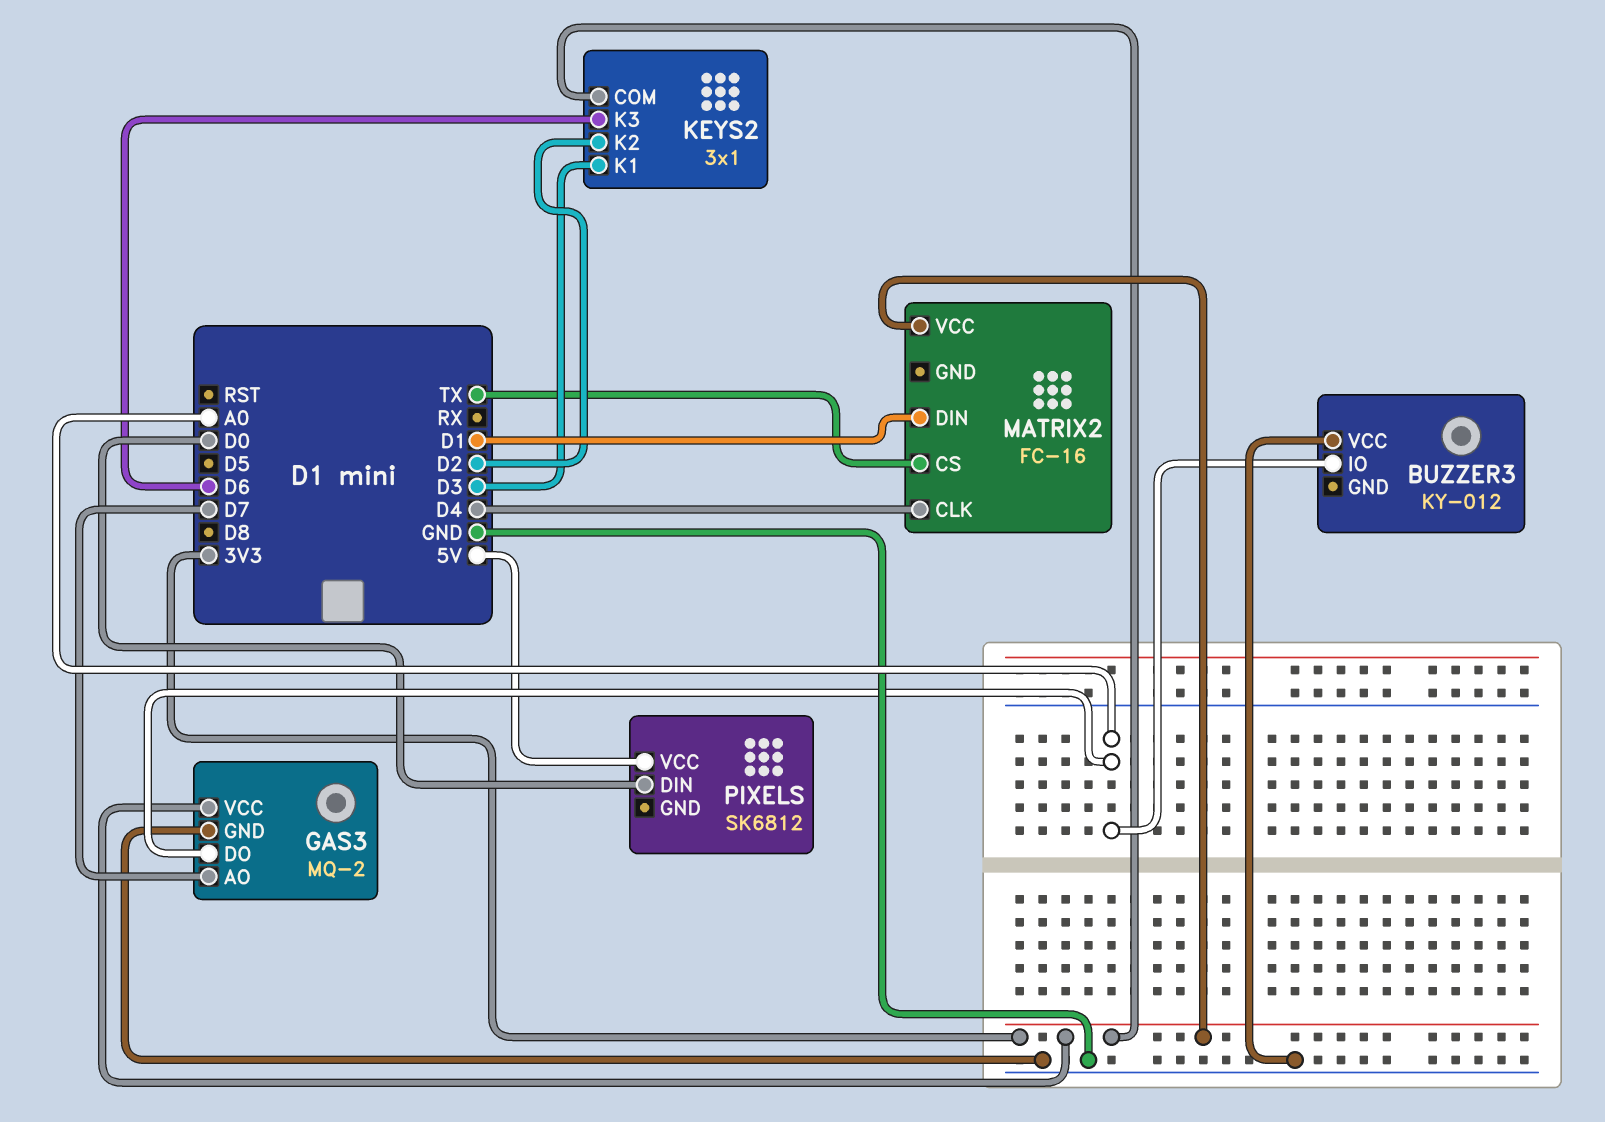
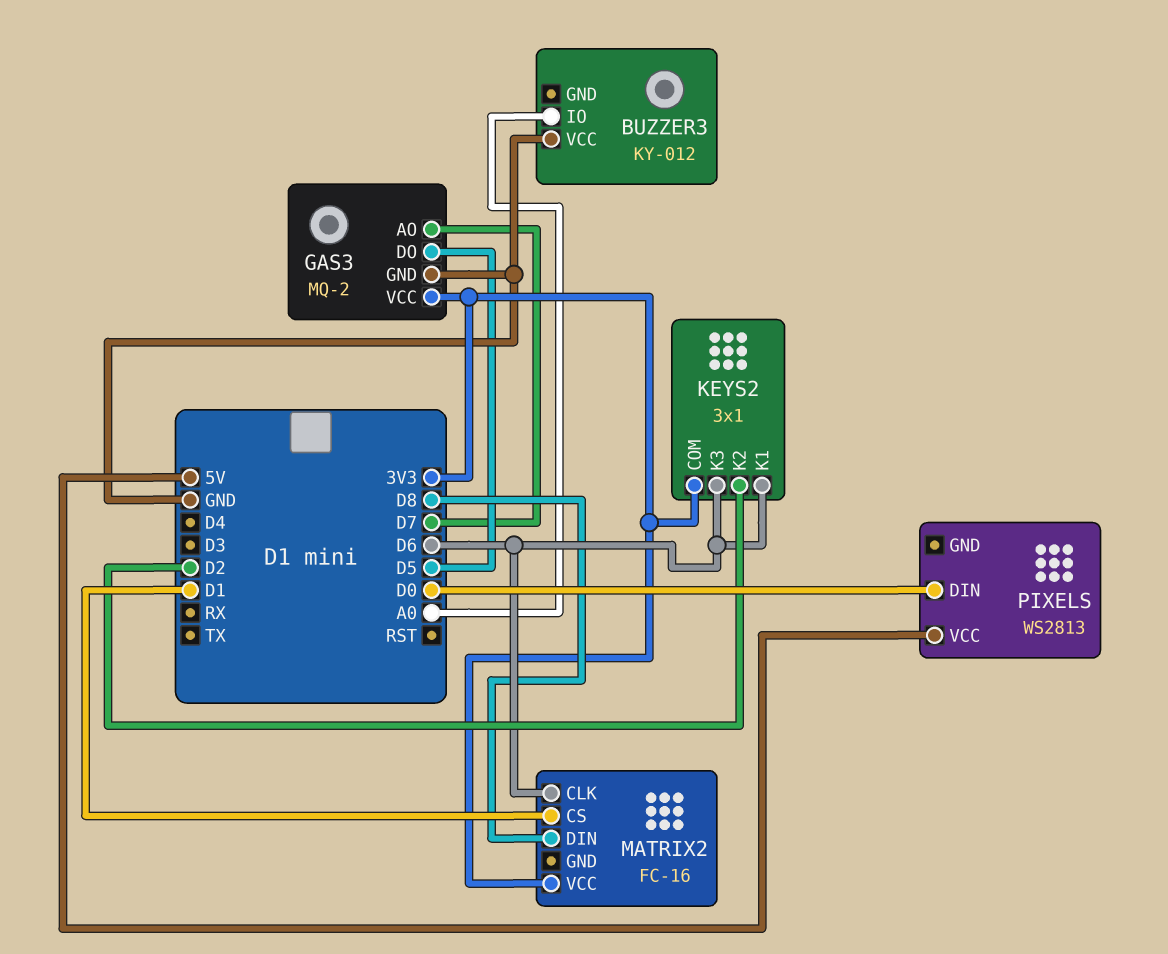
GAS3 pin DO: A0 -> D5
KEYS2 pin K1: D3 -> D6
MATRIX2 pin CLK: D4 -> D6
MATRIX2 pin CS: TX -> D1
MATRIX2 pin DIN: D1 -> D8
PIXELS: SK6812 -> WS2813

